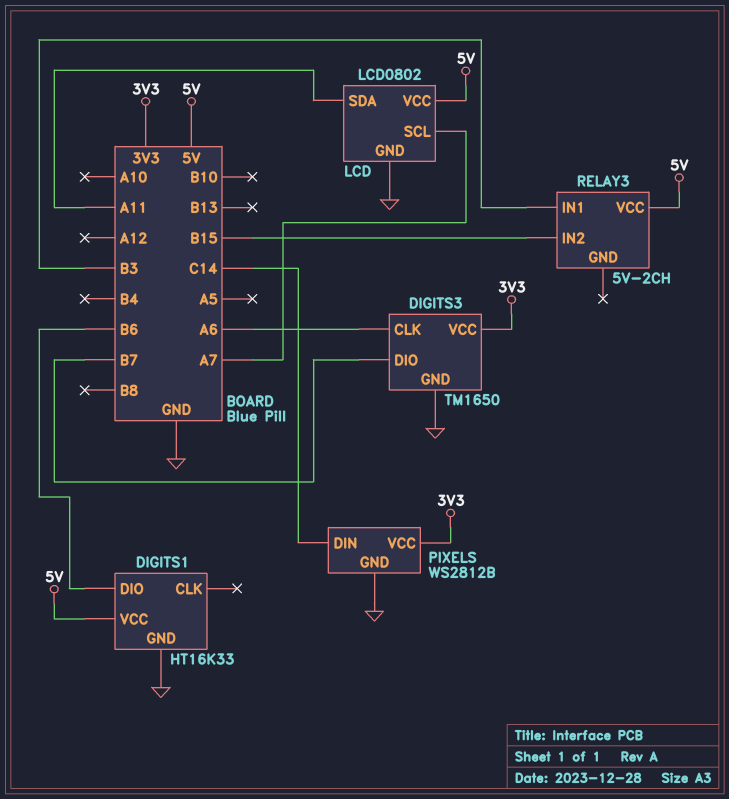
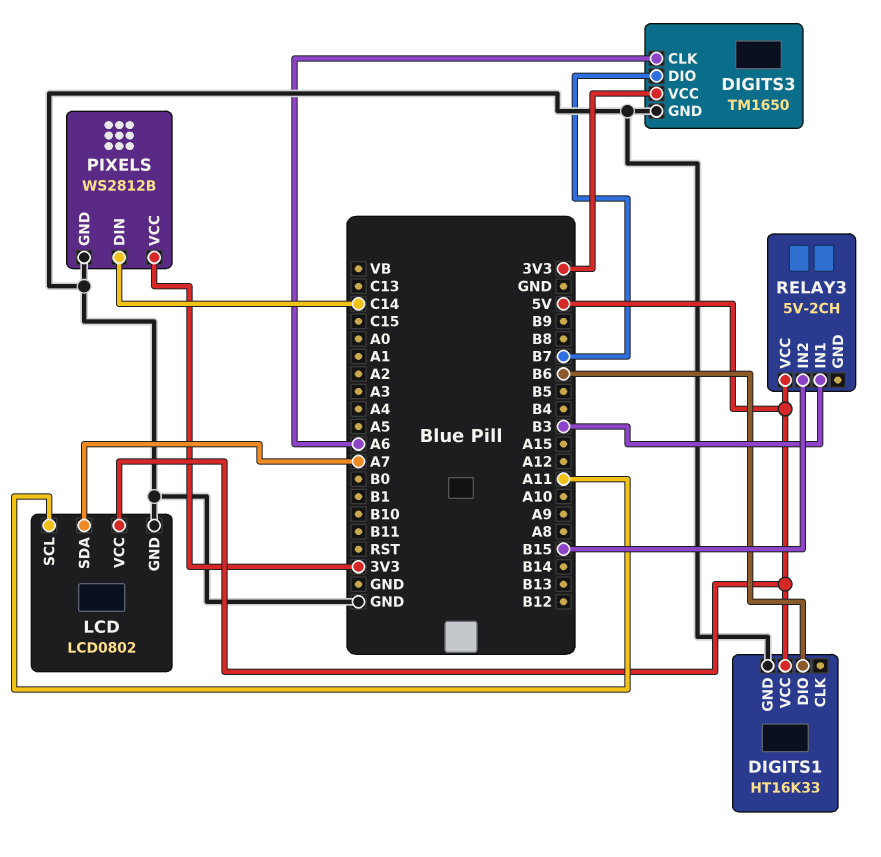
LCD pin SCL: A7 -> A11
LCD pin SDA: A11 -> A7

